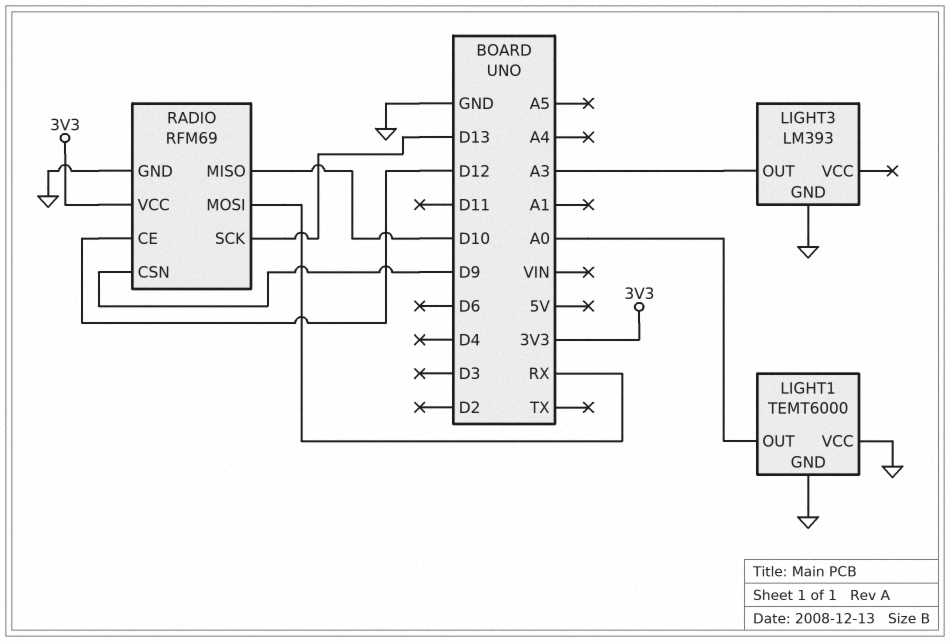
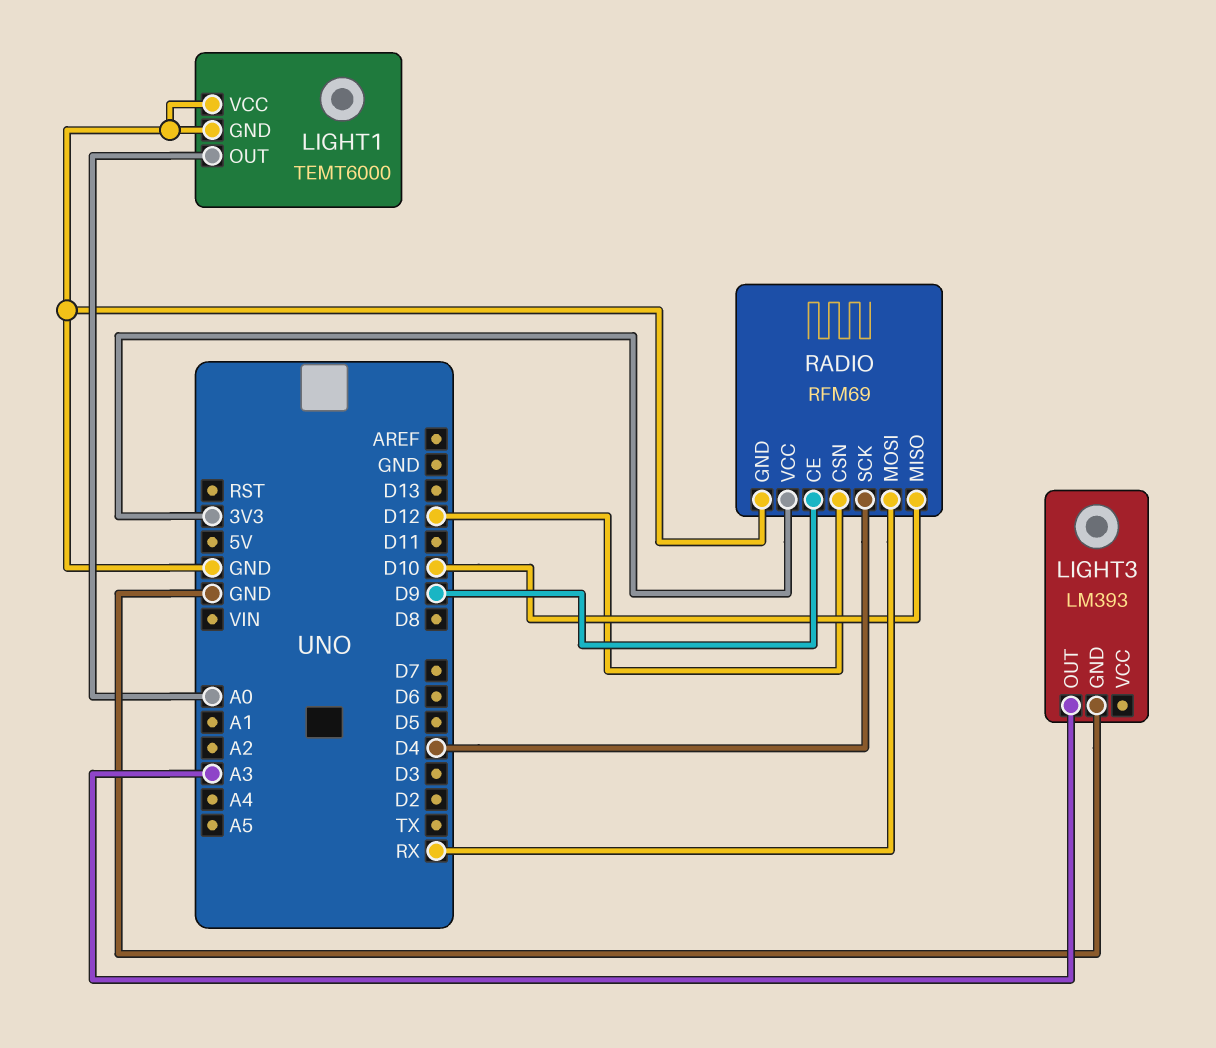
RADIO pin CE: D12 -> D9
RADIO pin CSN: D9 -> D12
RADIO pin SCK: D13 -> D4

